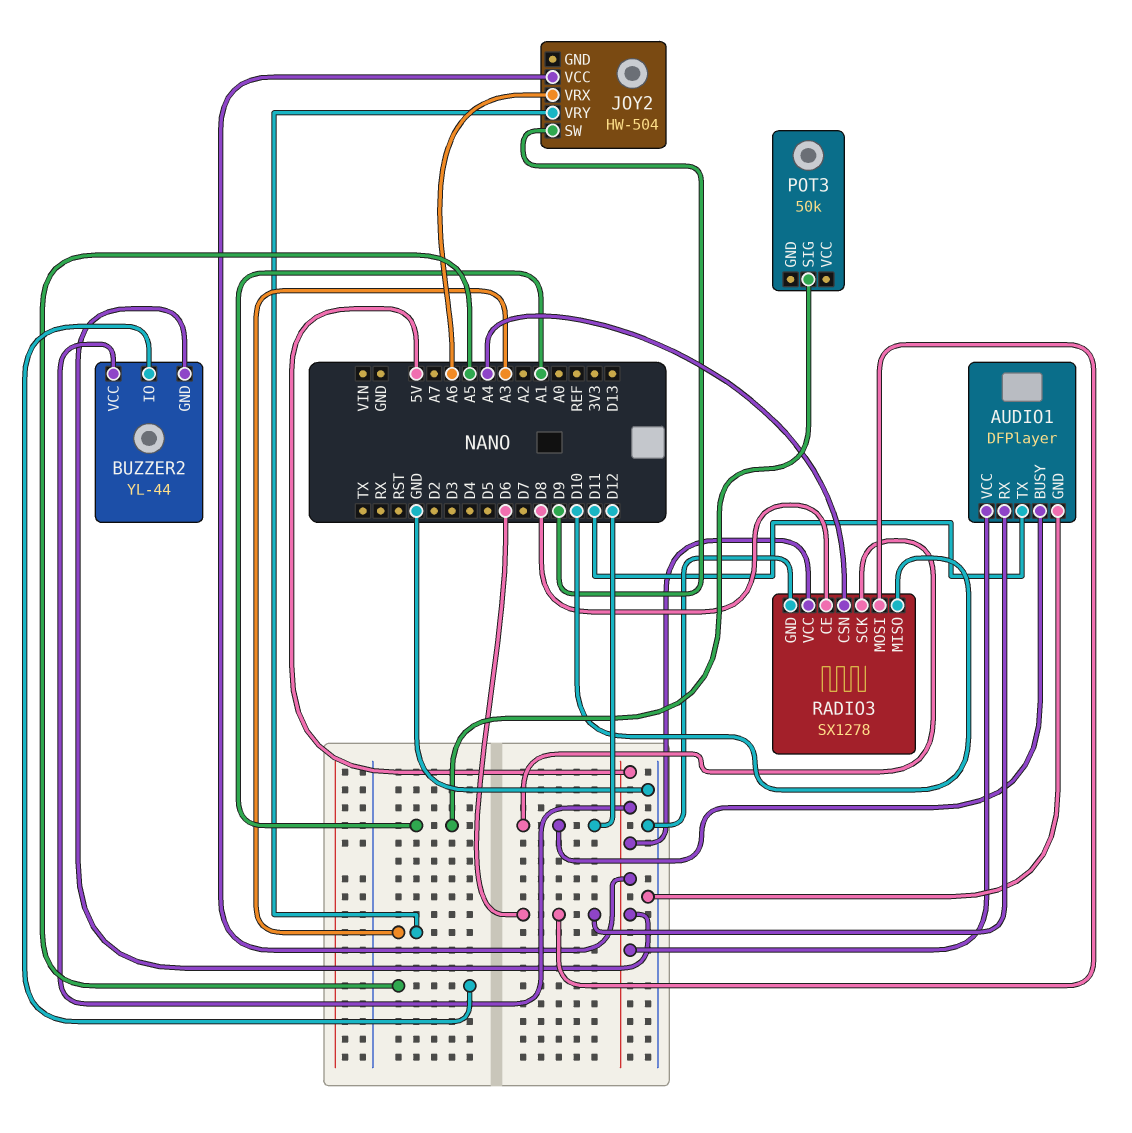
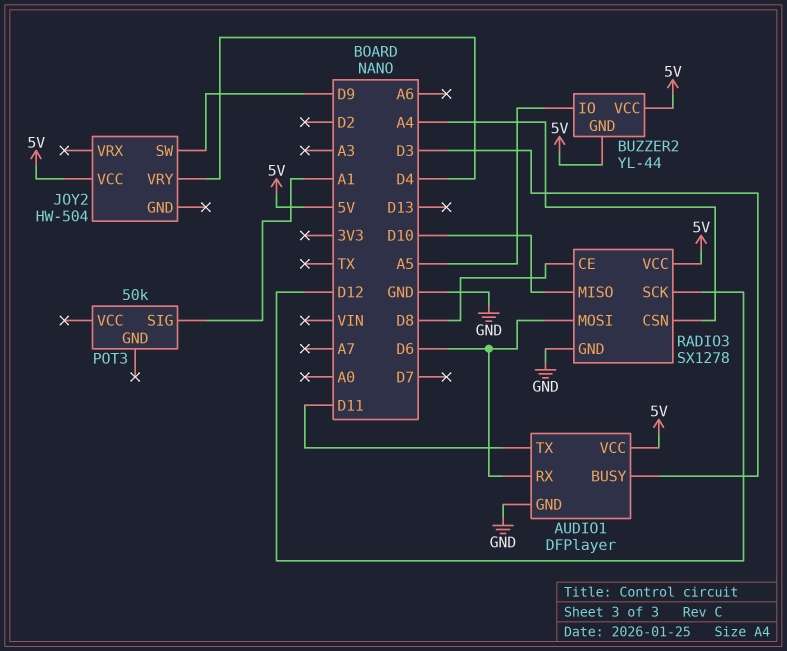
AUDIO1 pin BUSY: D12 -> D3
JOY2 pin VRX: A6 -> none
JOY2 pin VRY: A3 -> D4

